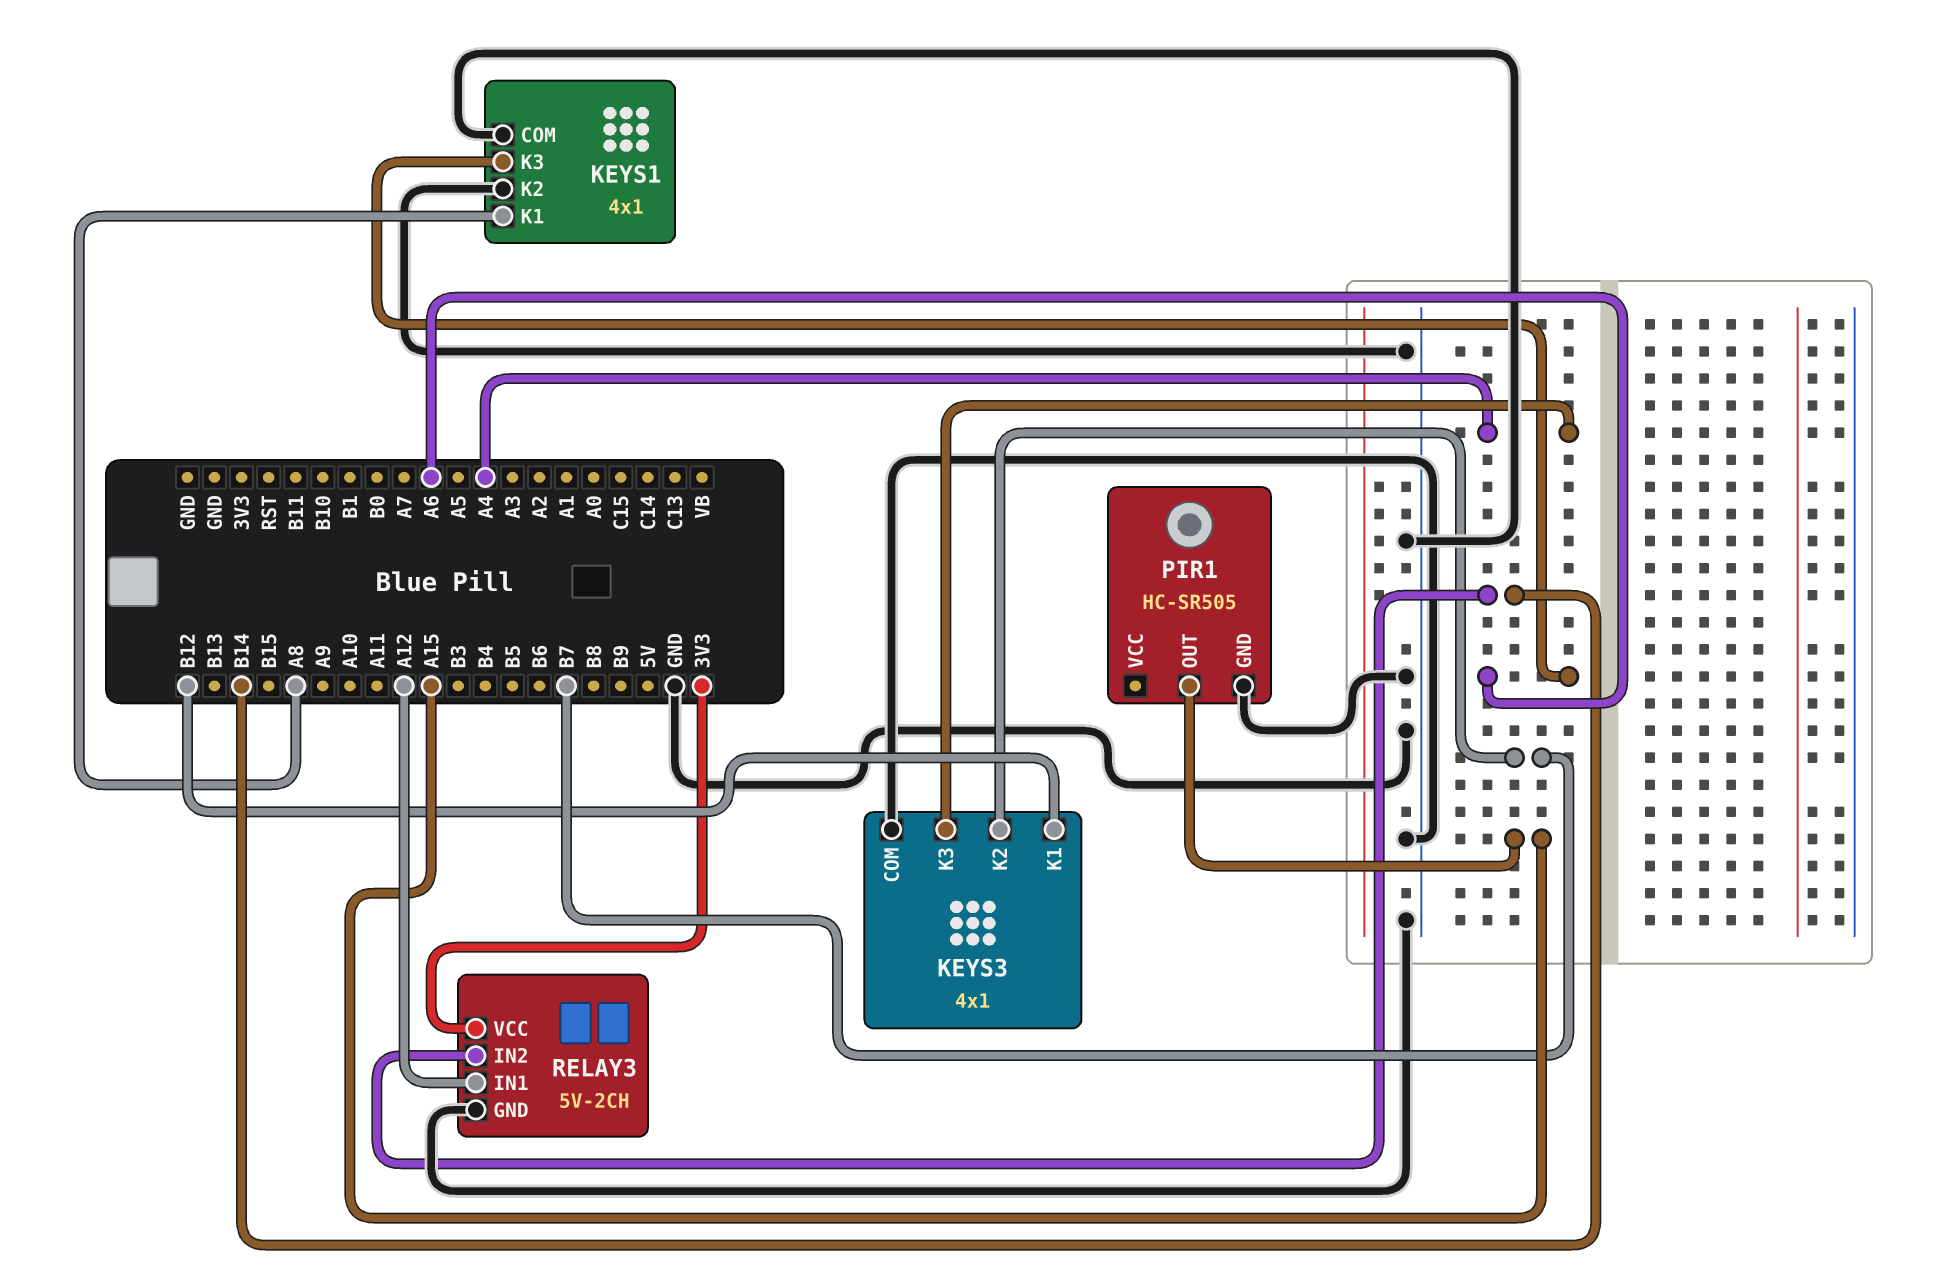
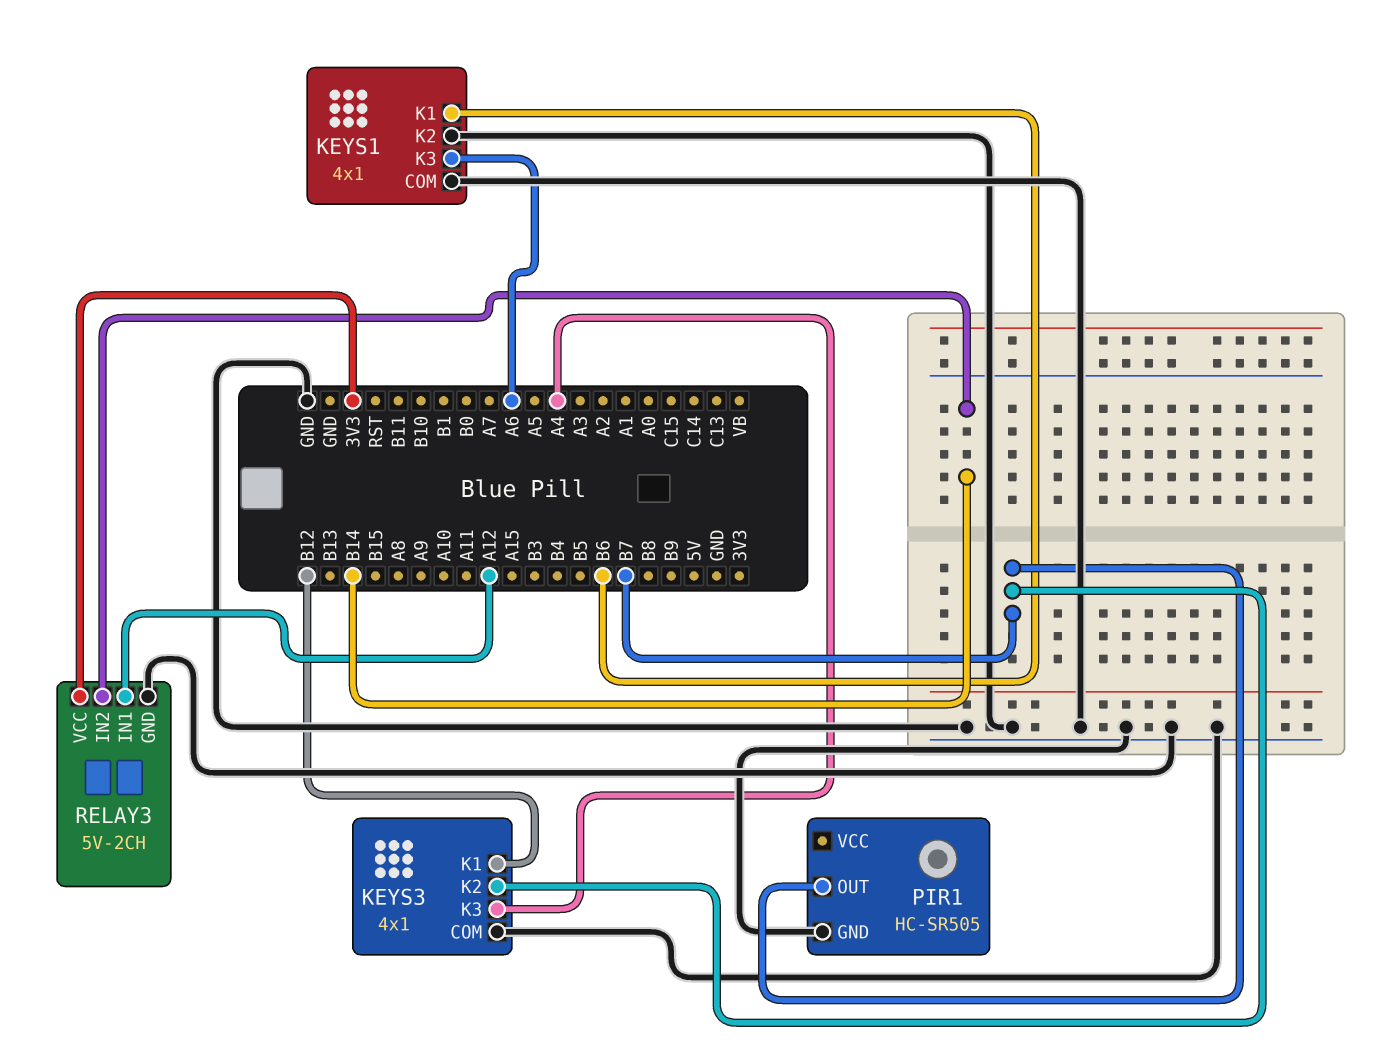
KEYS1 pin K1: A8 -> B6
PIR1 pin OUT: A15 -> B7

